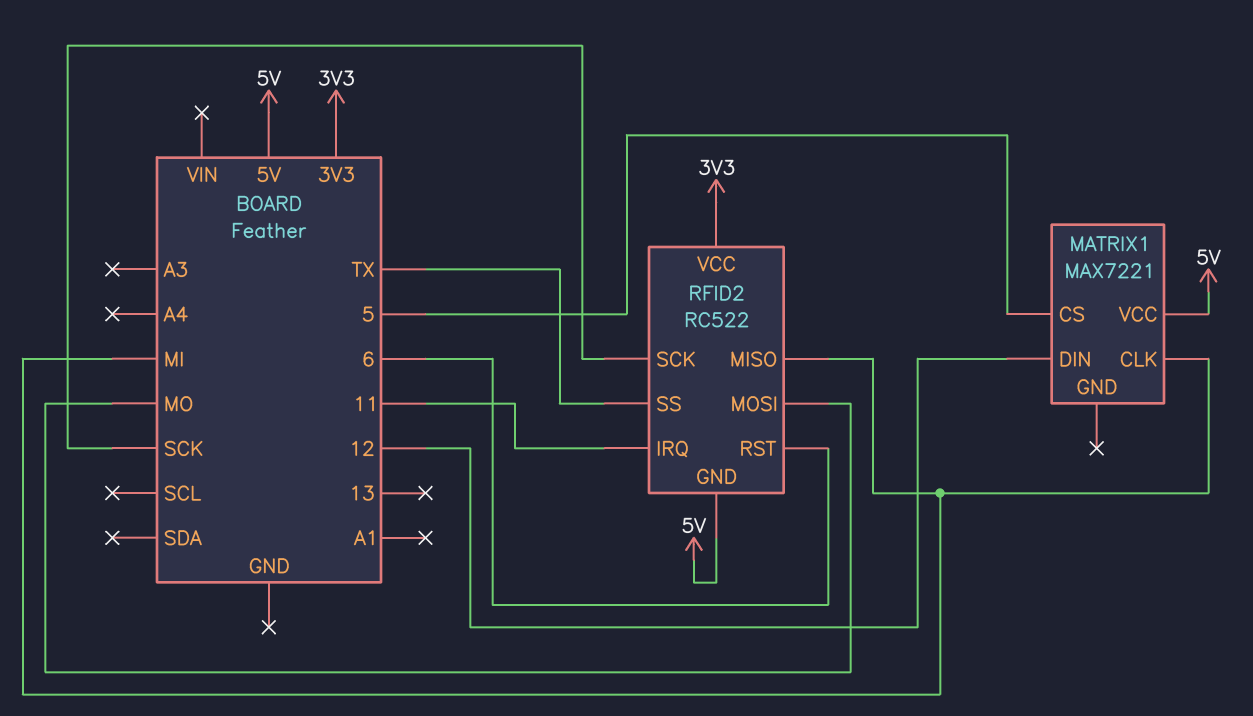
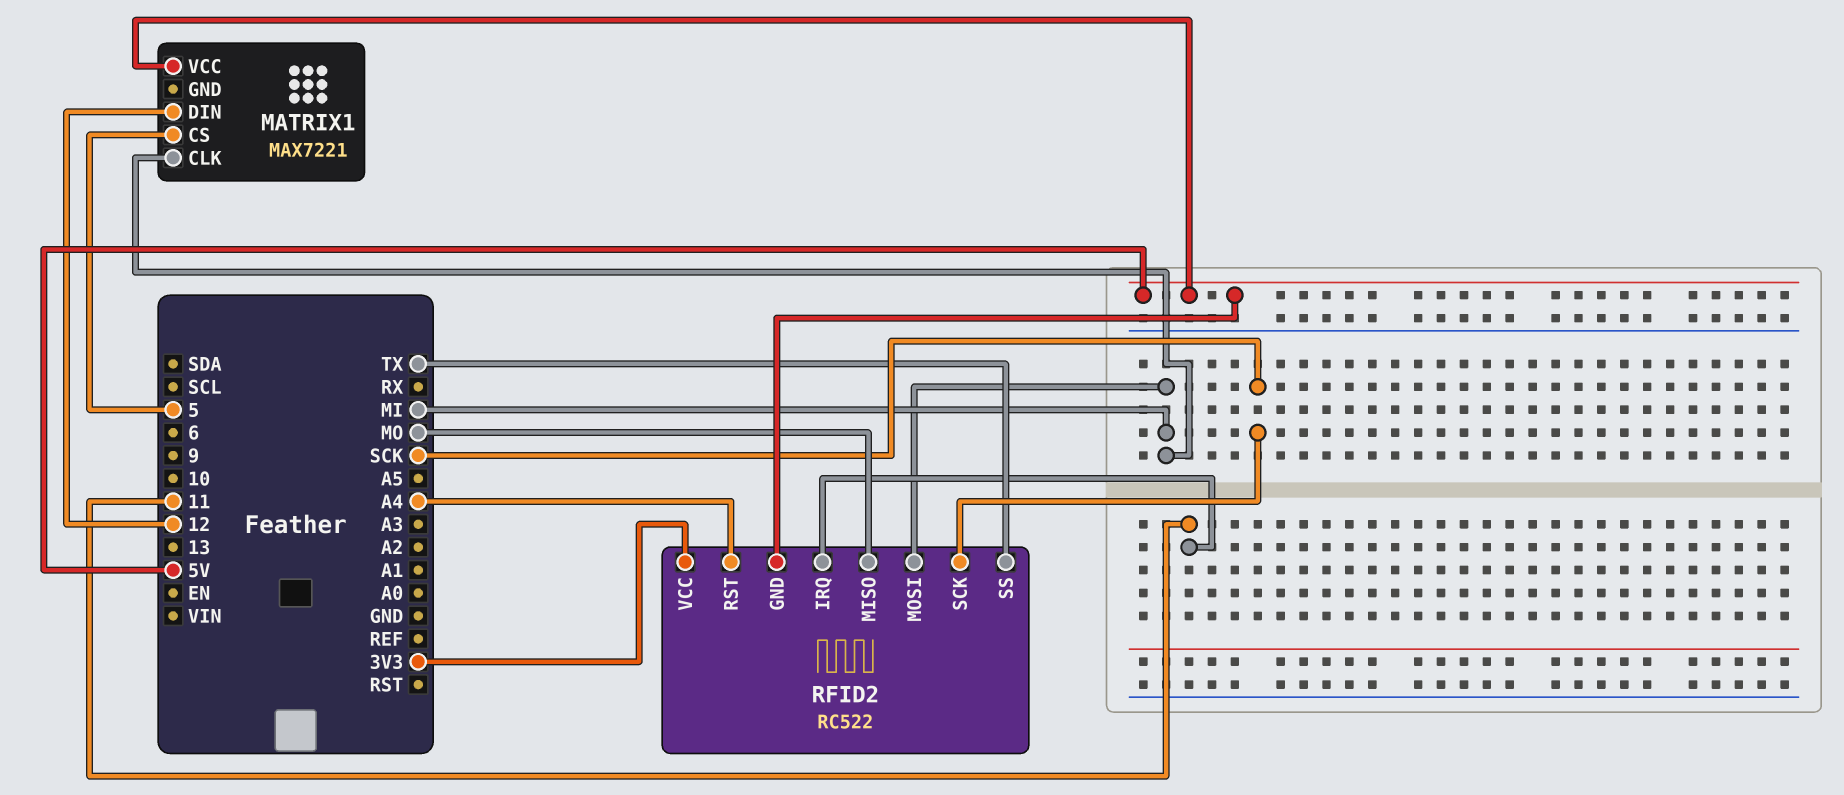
RFID2 pin MISO: MI -> MO
RFID2 pin MOSI: MO -> MI
RFID2 pin RST: 6 -> A4

